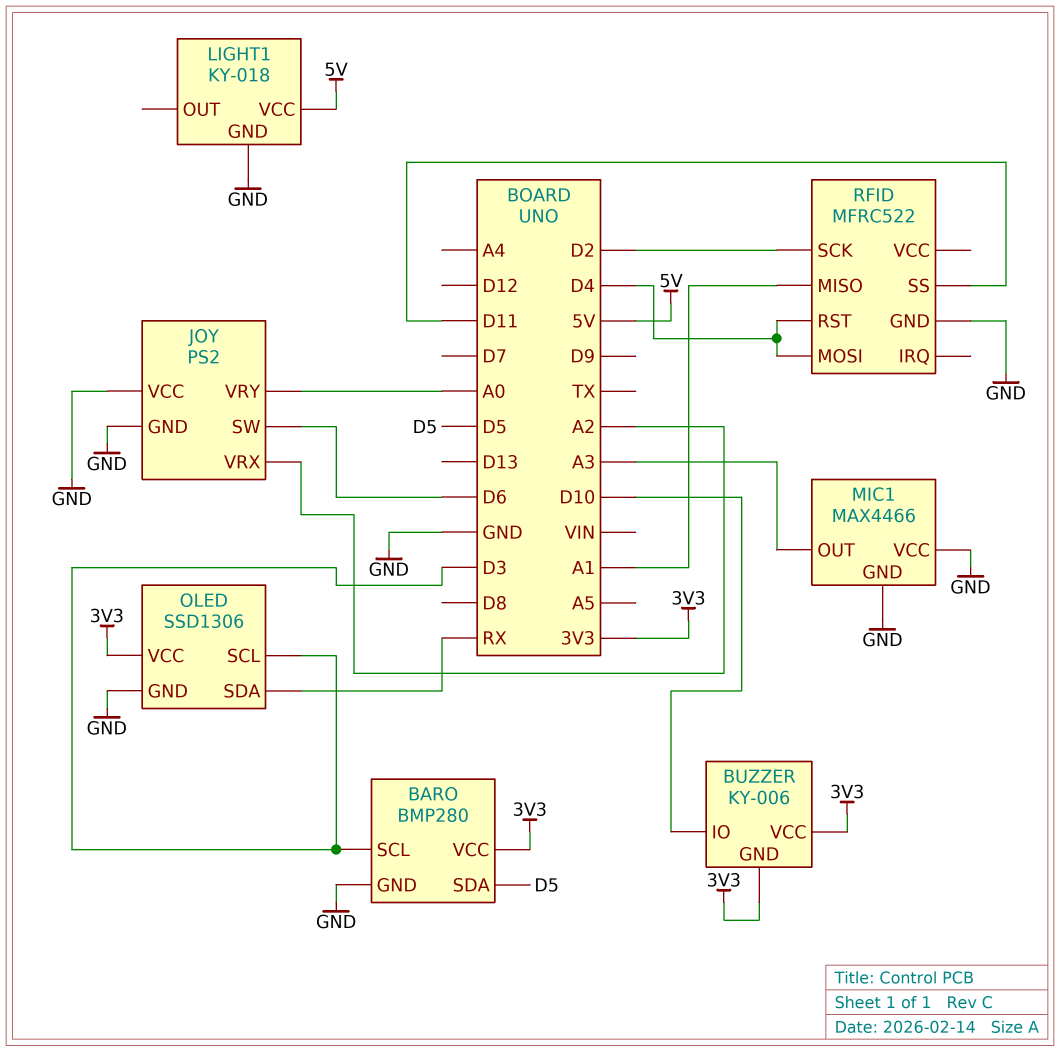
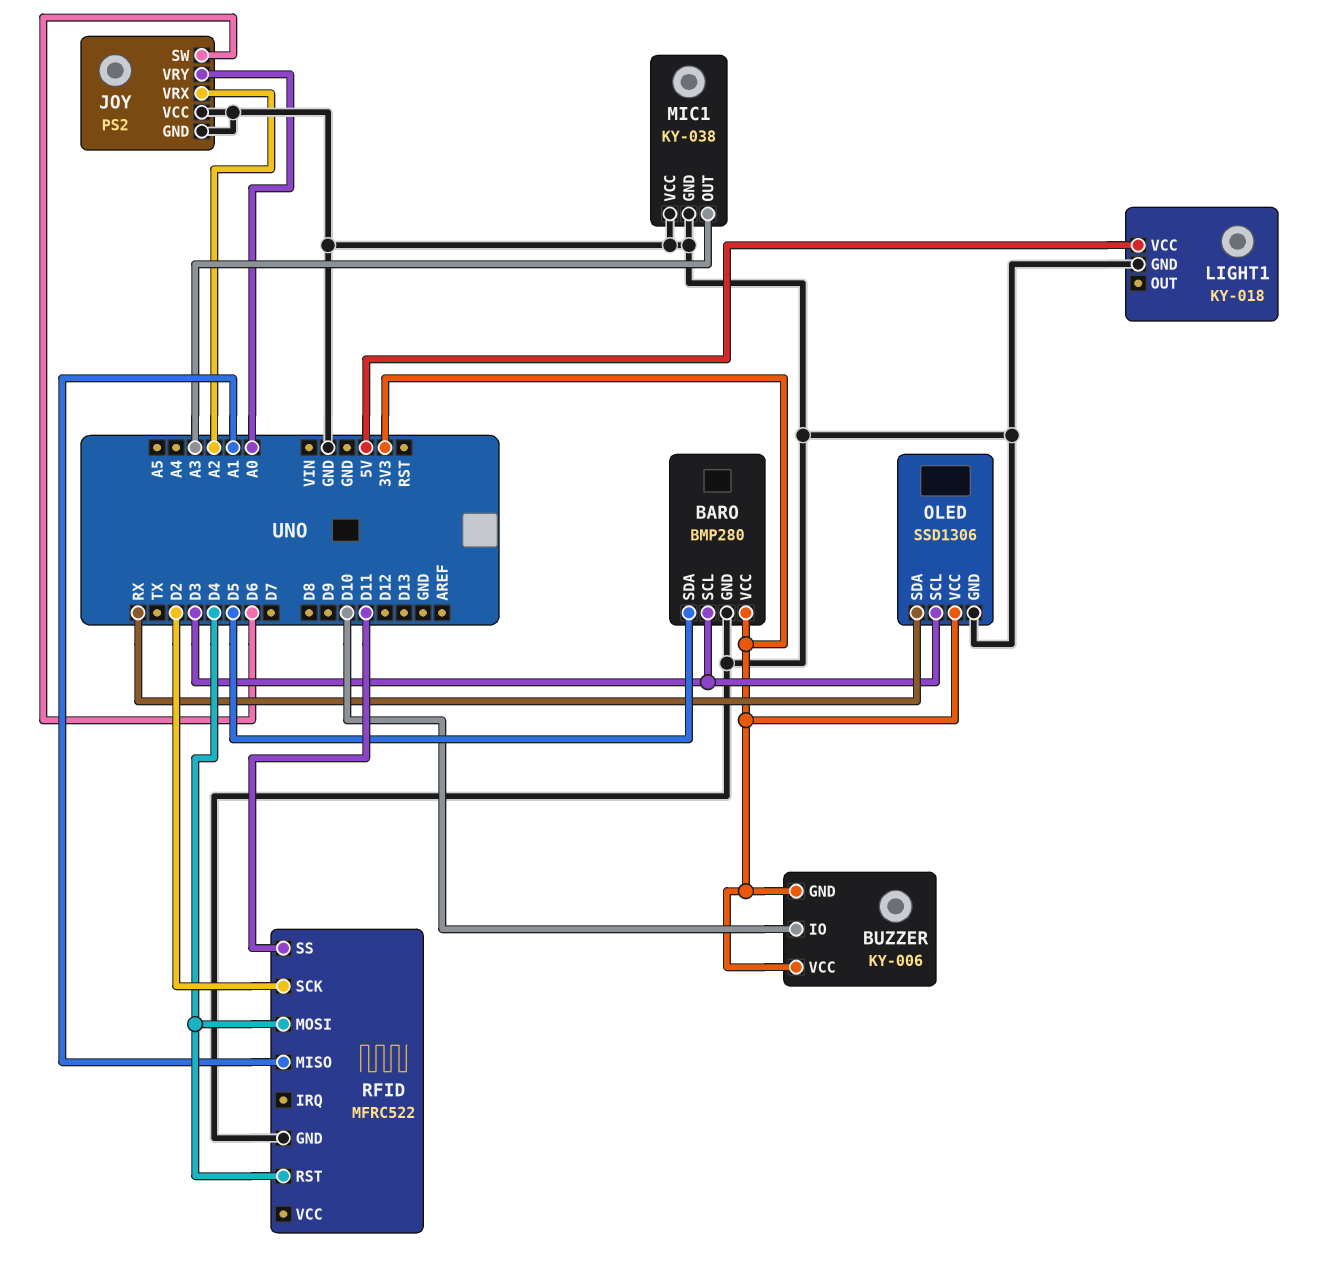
MIC1: MAX4466 -> KY-038

